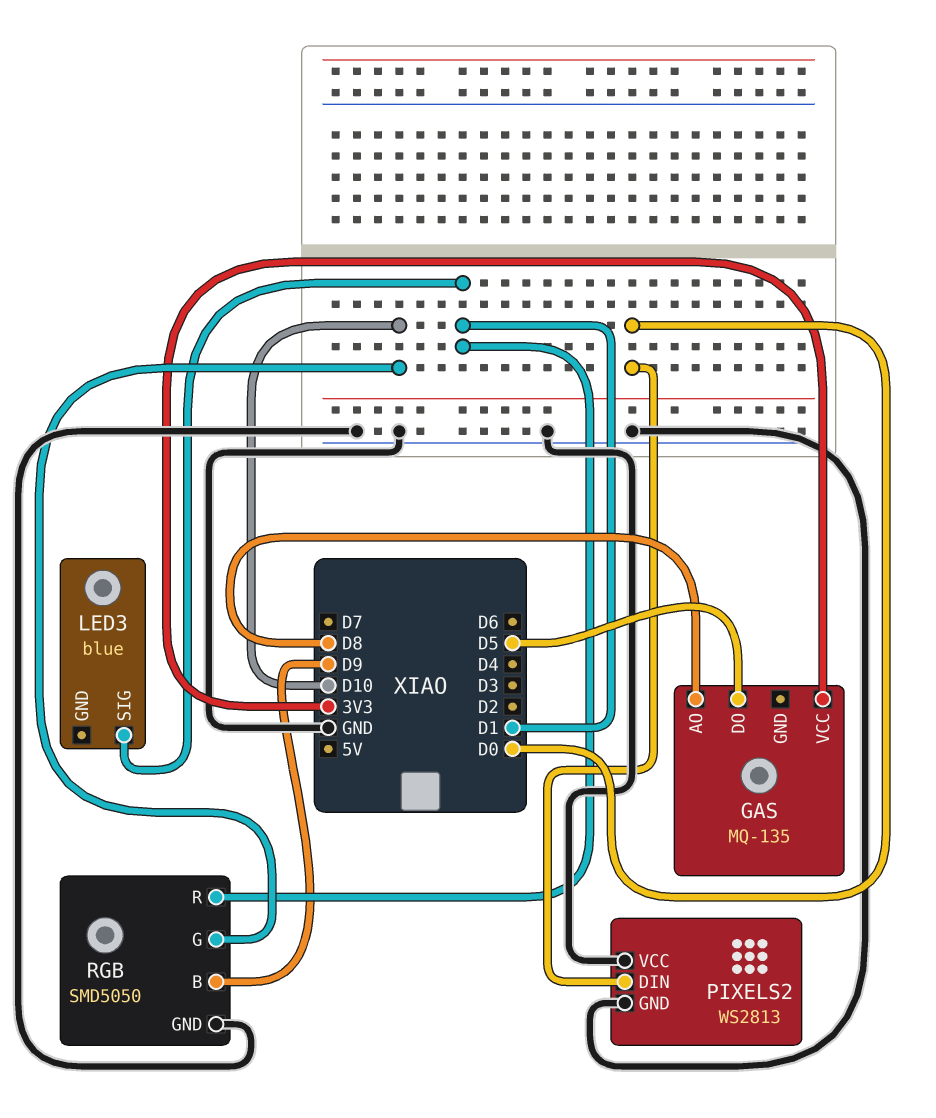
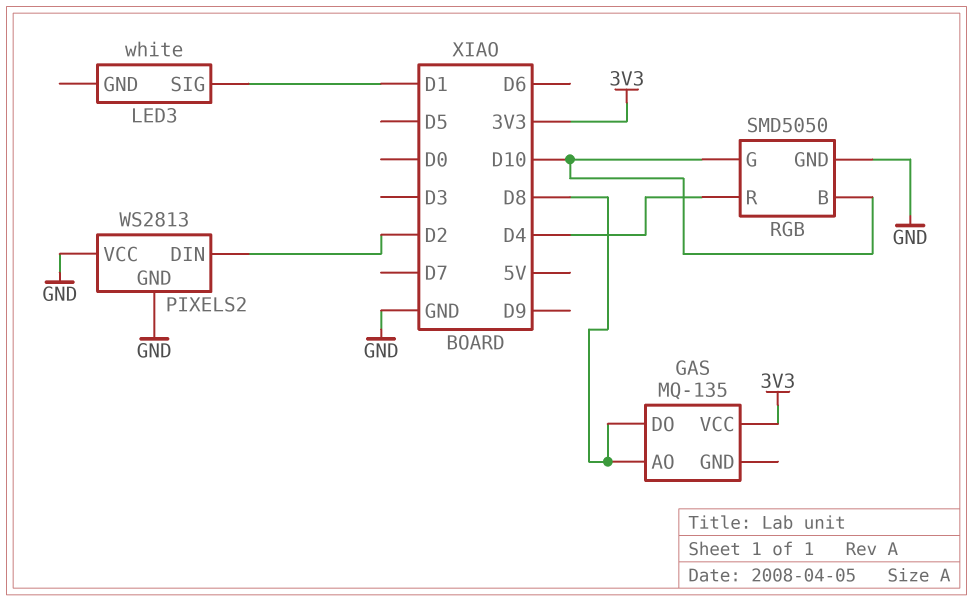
GAS pin DO: D5 -> D8
LED3: blue -> white
PIXELS2 pin DIN: D0 -> D2
RGB pin B: D9 -> D10
RGB pin R: D1 -> D4

